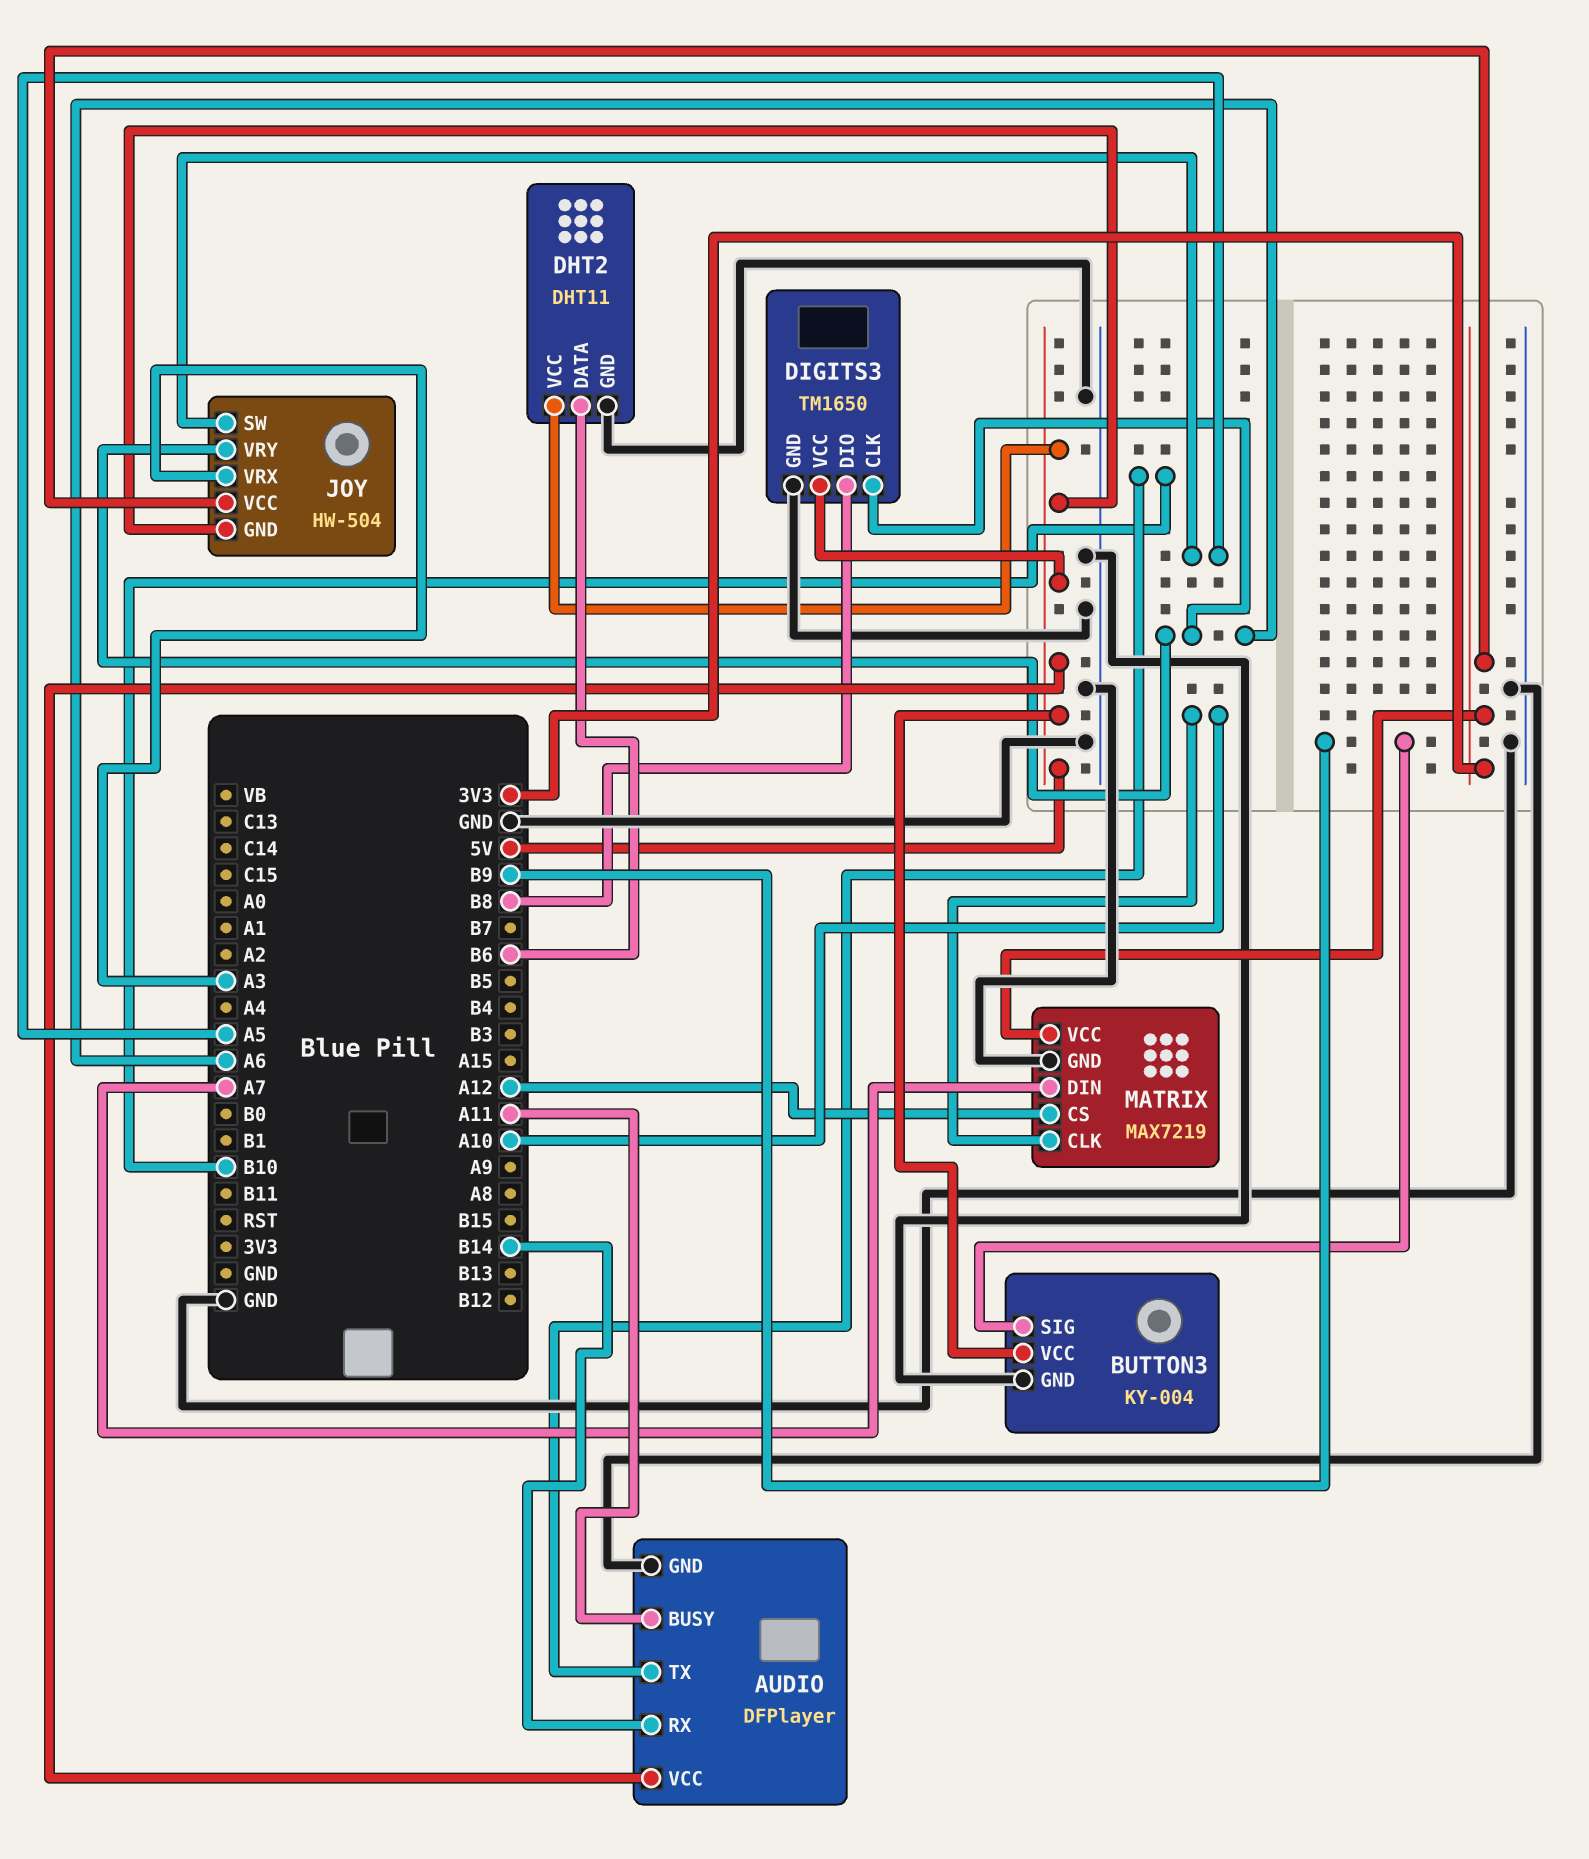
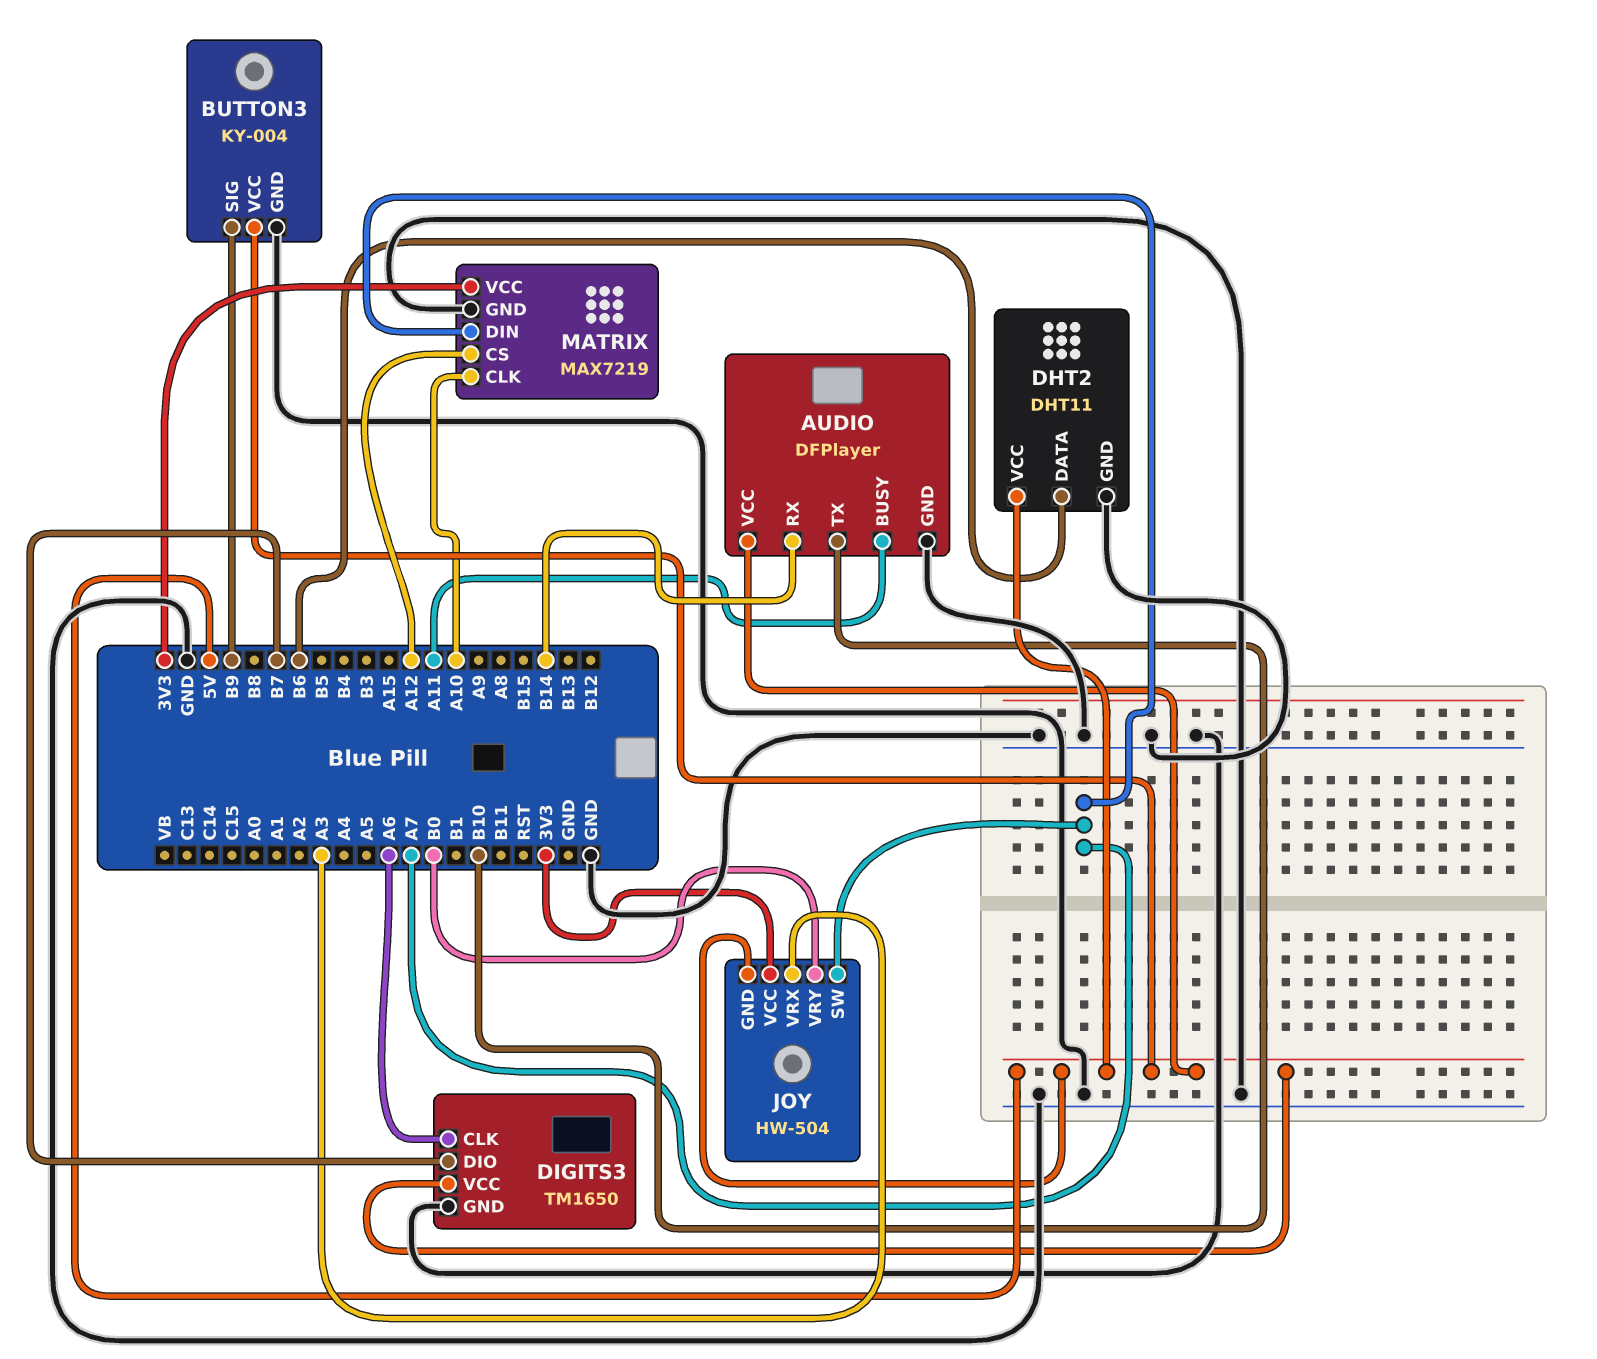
DIGITS3 pin DIO: B8 -> B7
JOY pin SW: A5 -> A7
JOY pin VRY: A6 -> B0

